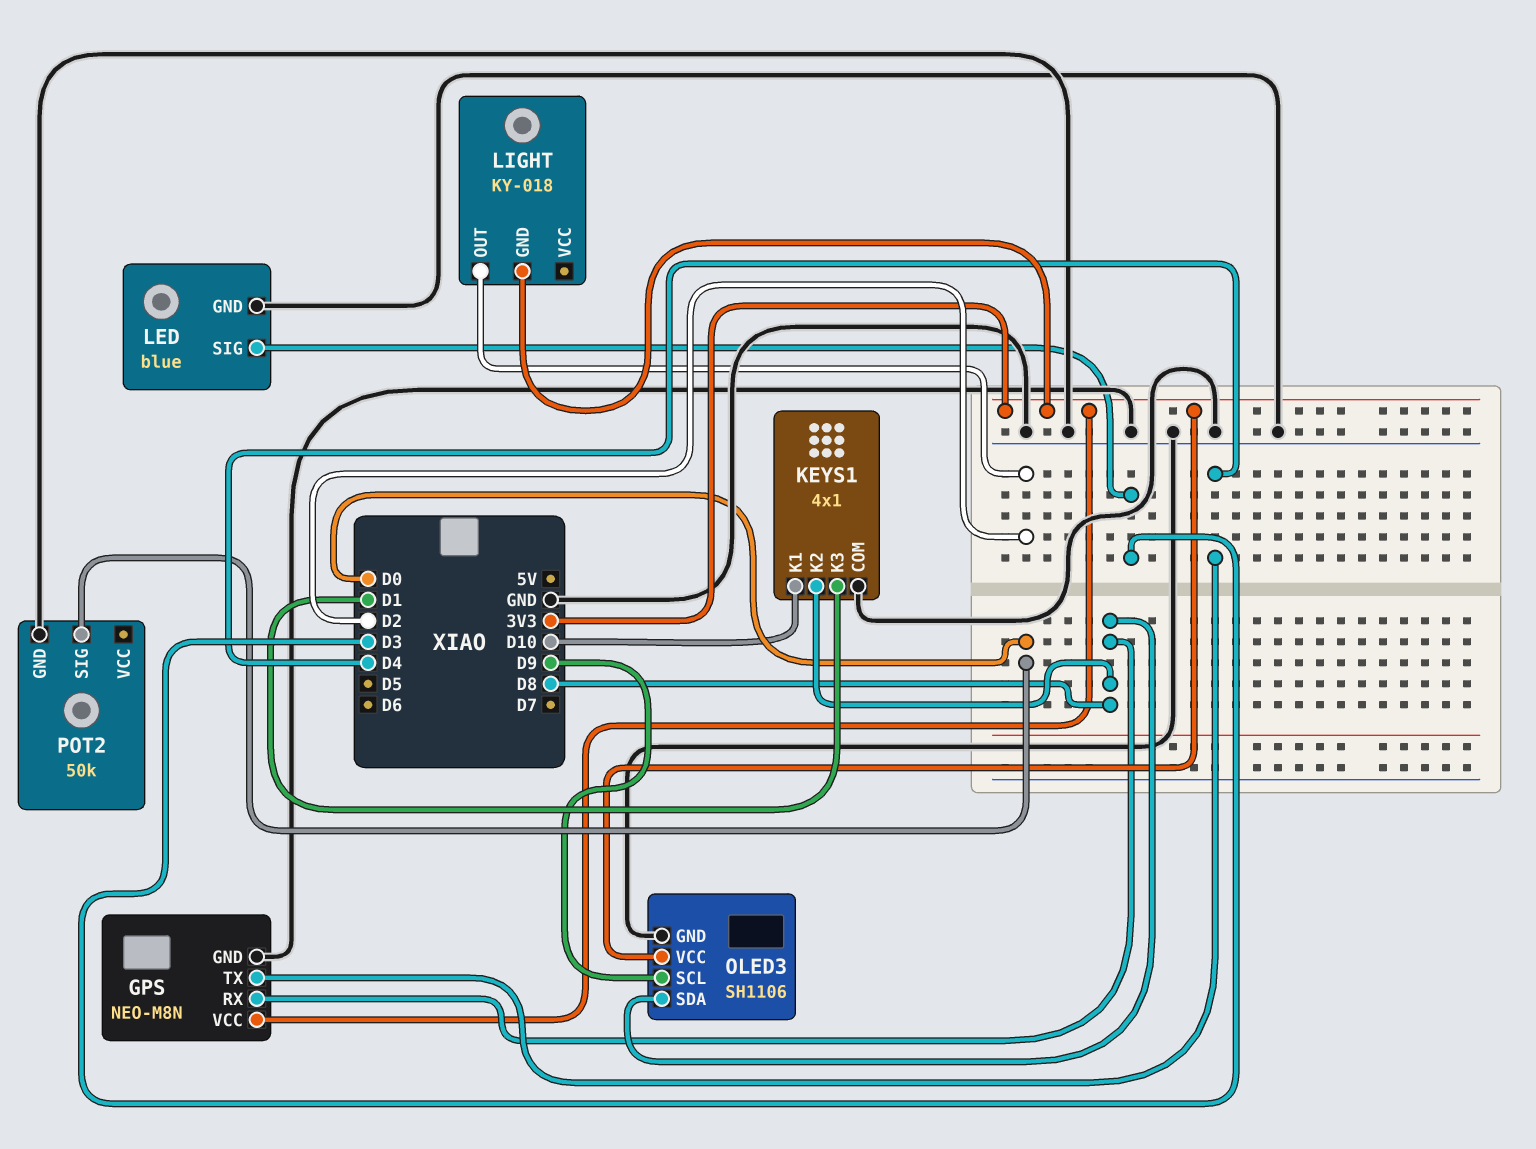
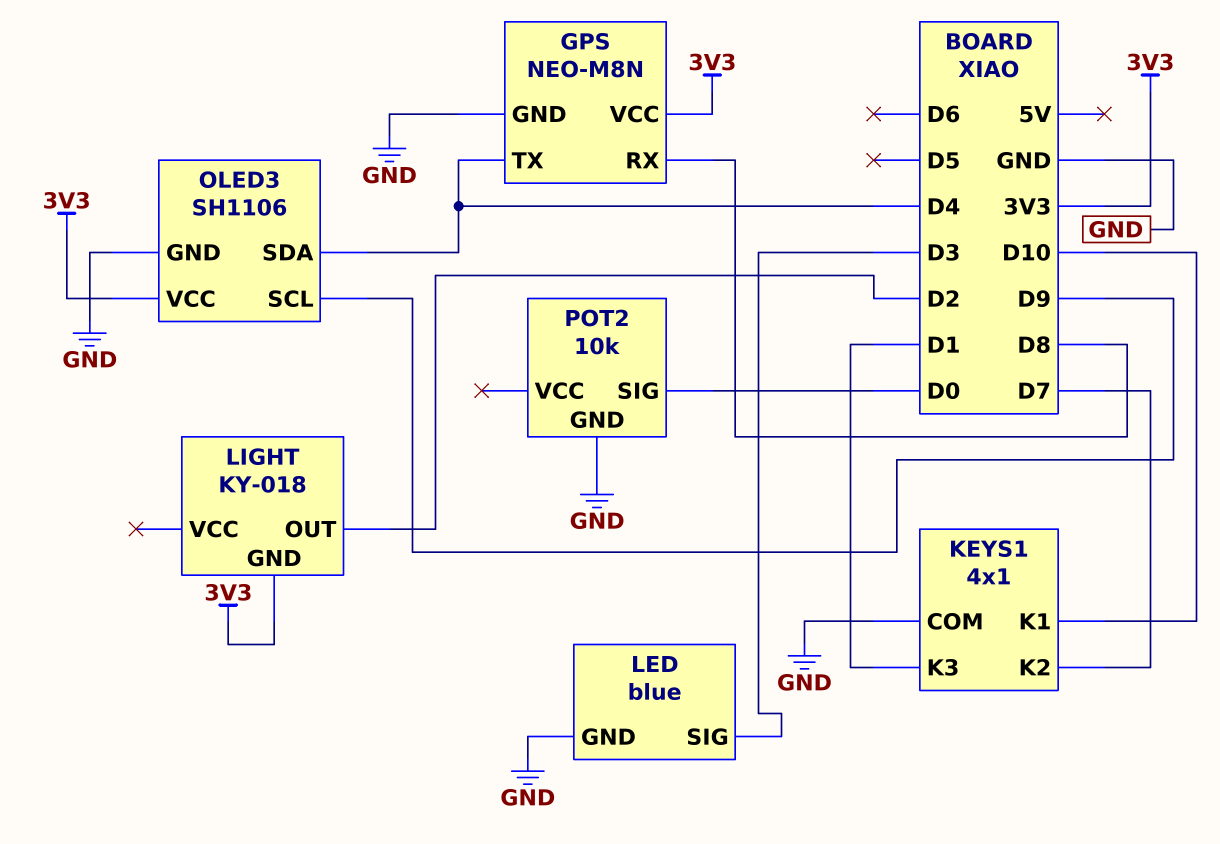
KEYS1 pin K2: D8 -> D7
OLED3 pin SDA: D8 -> D4
POT2: 50k -> 10k

